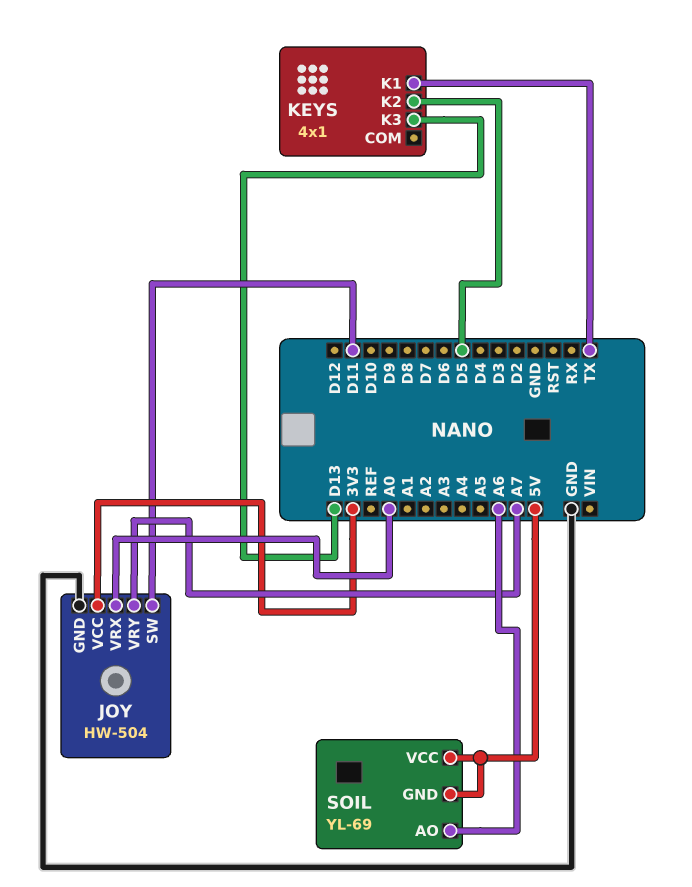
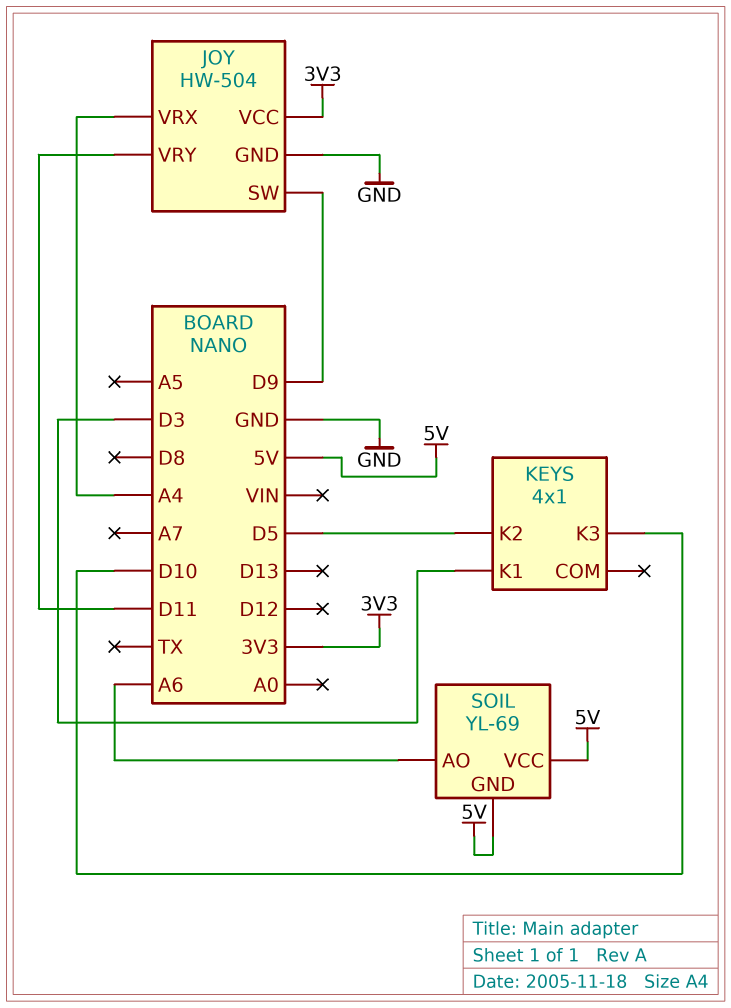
JOY pin SW: D11 -> D9
JOY pin VRX: A0 -> A4
JOY pin VRY: A7 -> D11
KEYS pin K1: TX -> D3
KEYS pin K3: D13 -> D10

